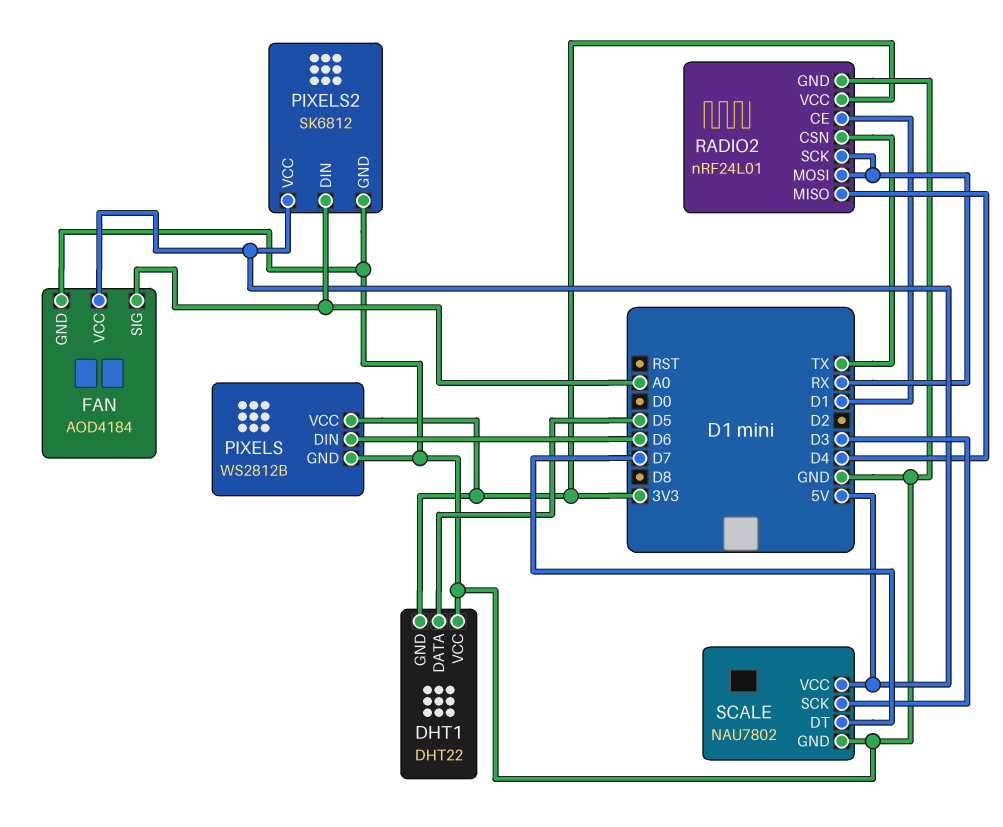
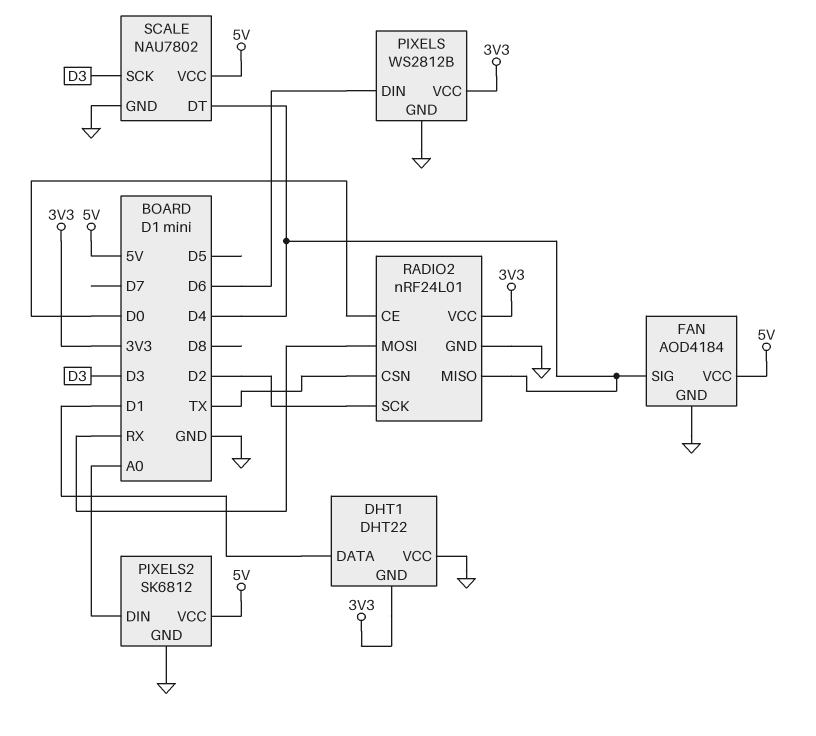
DHT1 pin DATA: D5 -> D1
FAN pin SIG: A0 -> D4
RADIO2 pin CE: D1 -> D0
RADIO2 pin SCK: RX -> D2
SCALE pin DT: D7 -> D4

